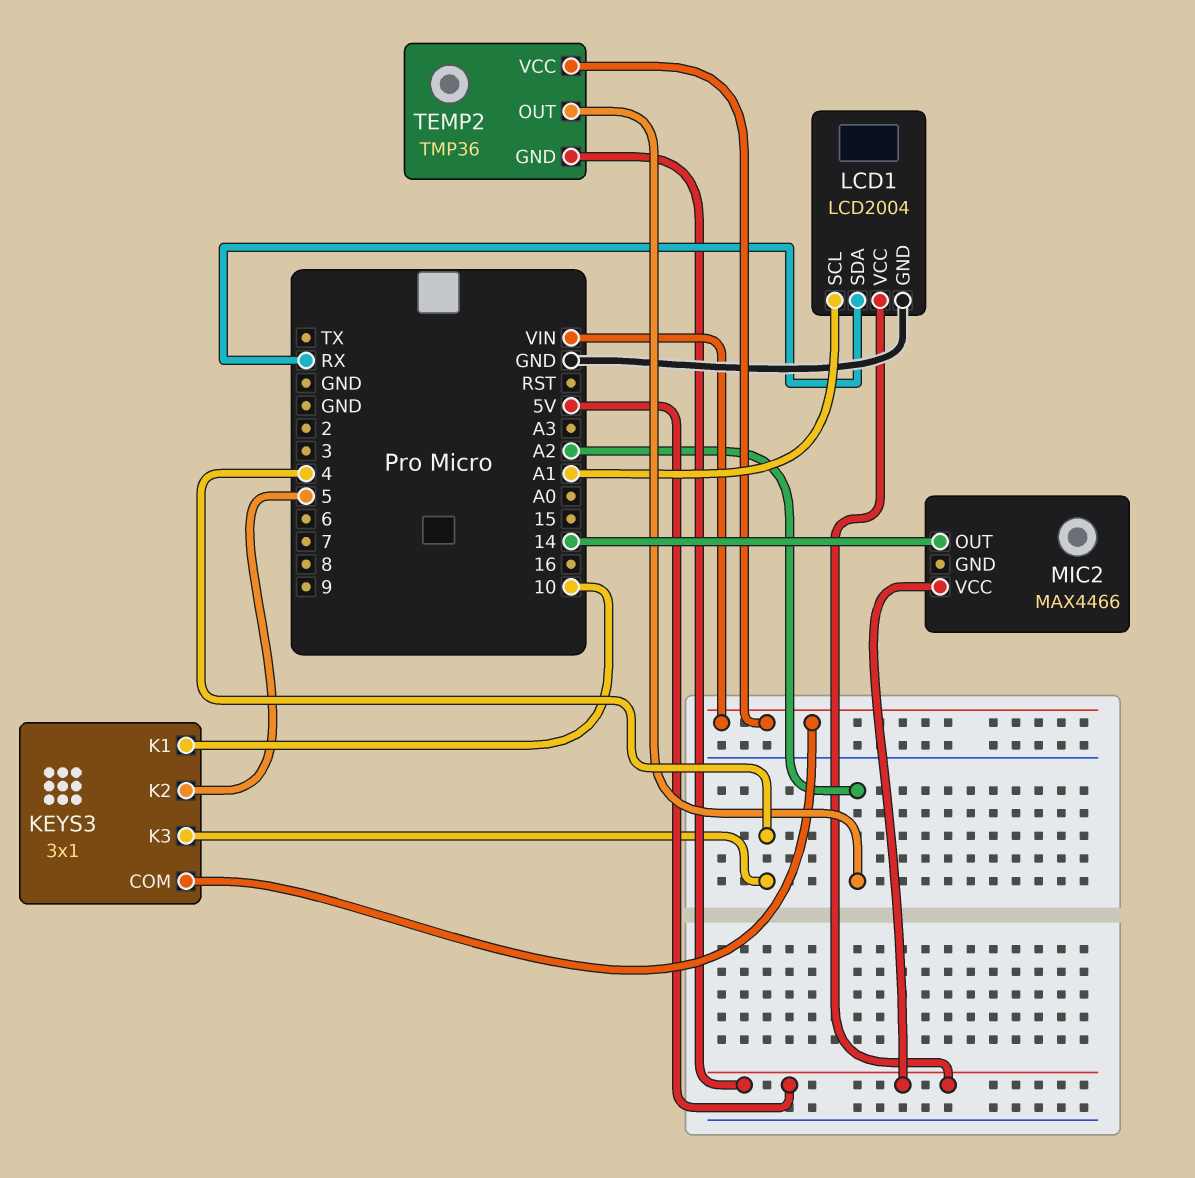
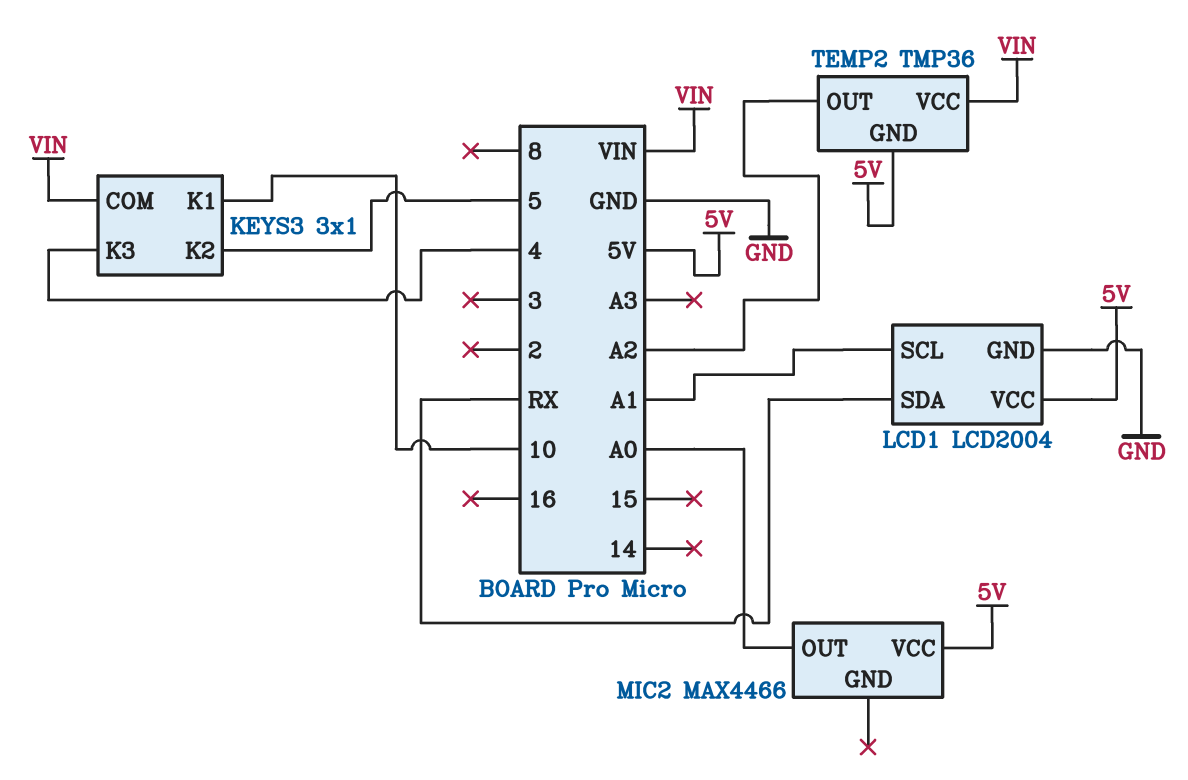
MIC2 pin OUT: 14 -> A0

